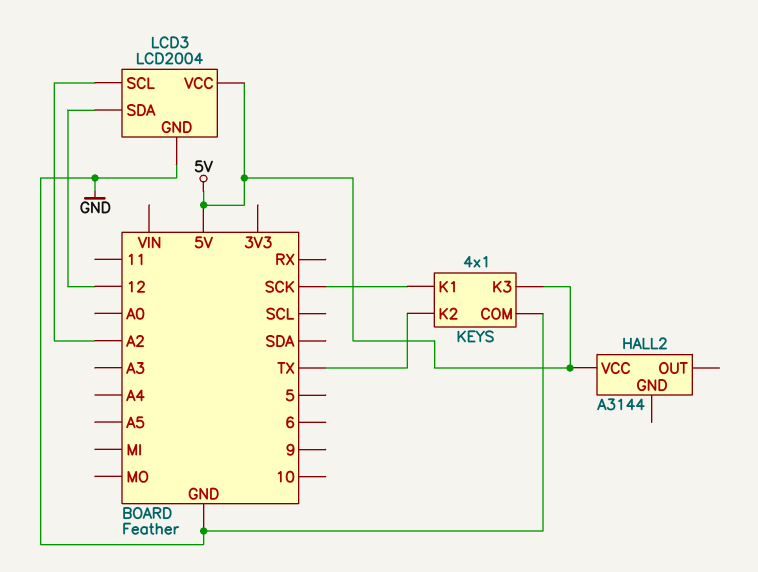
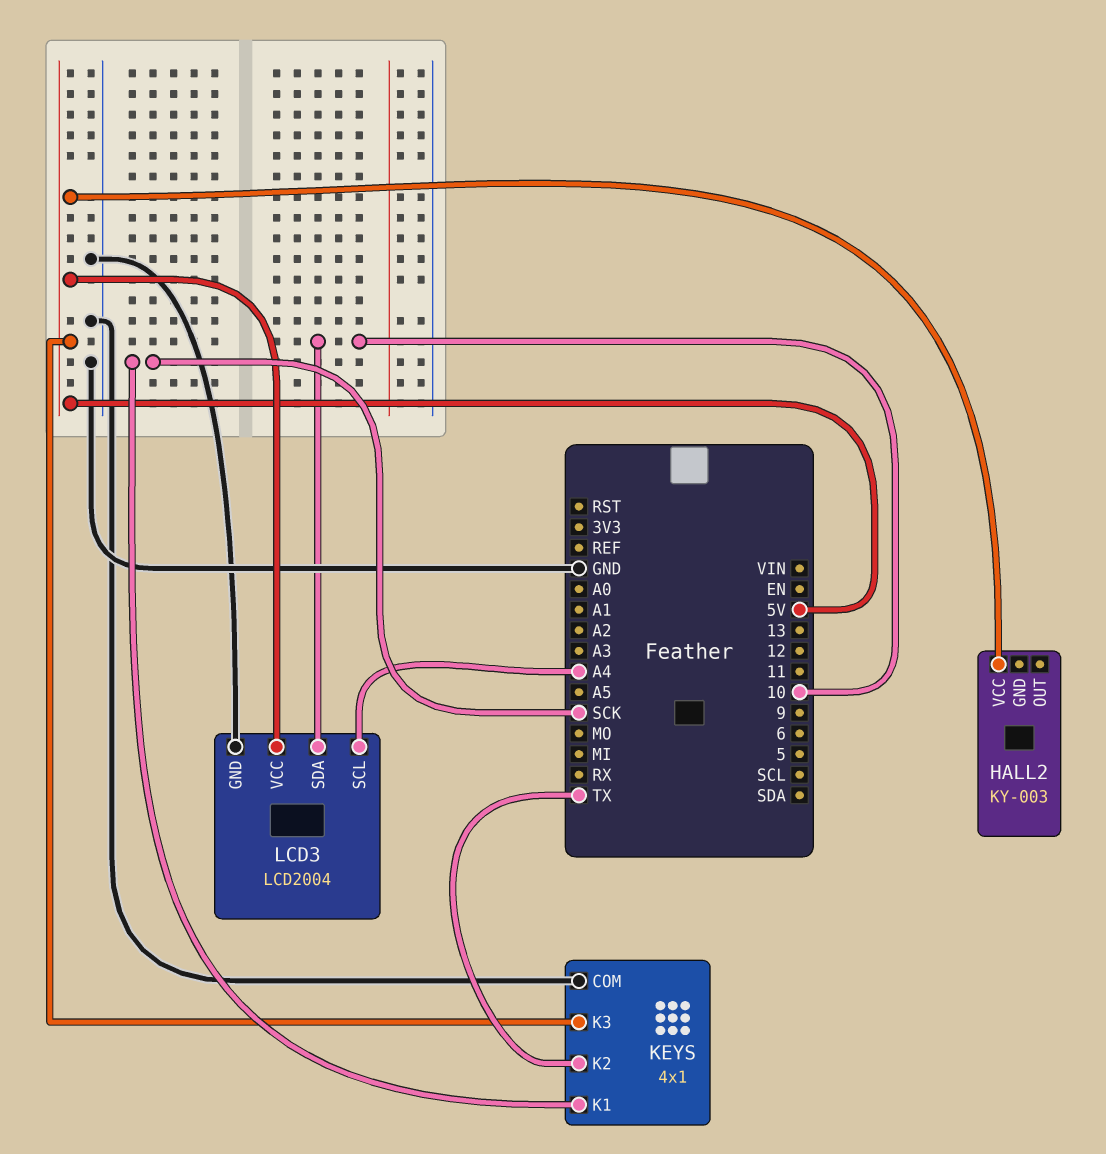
HALL2: A3144 -> KY-003
LCD3 pin SCL: A2 -> A4
LCD3 pin SDA: 12 -> 10

